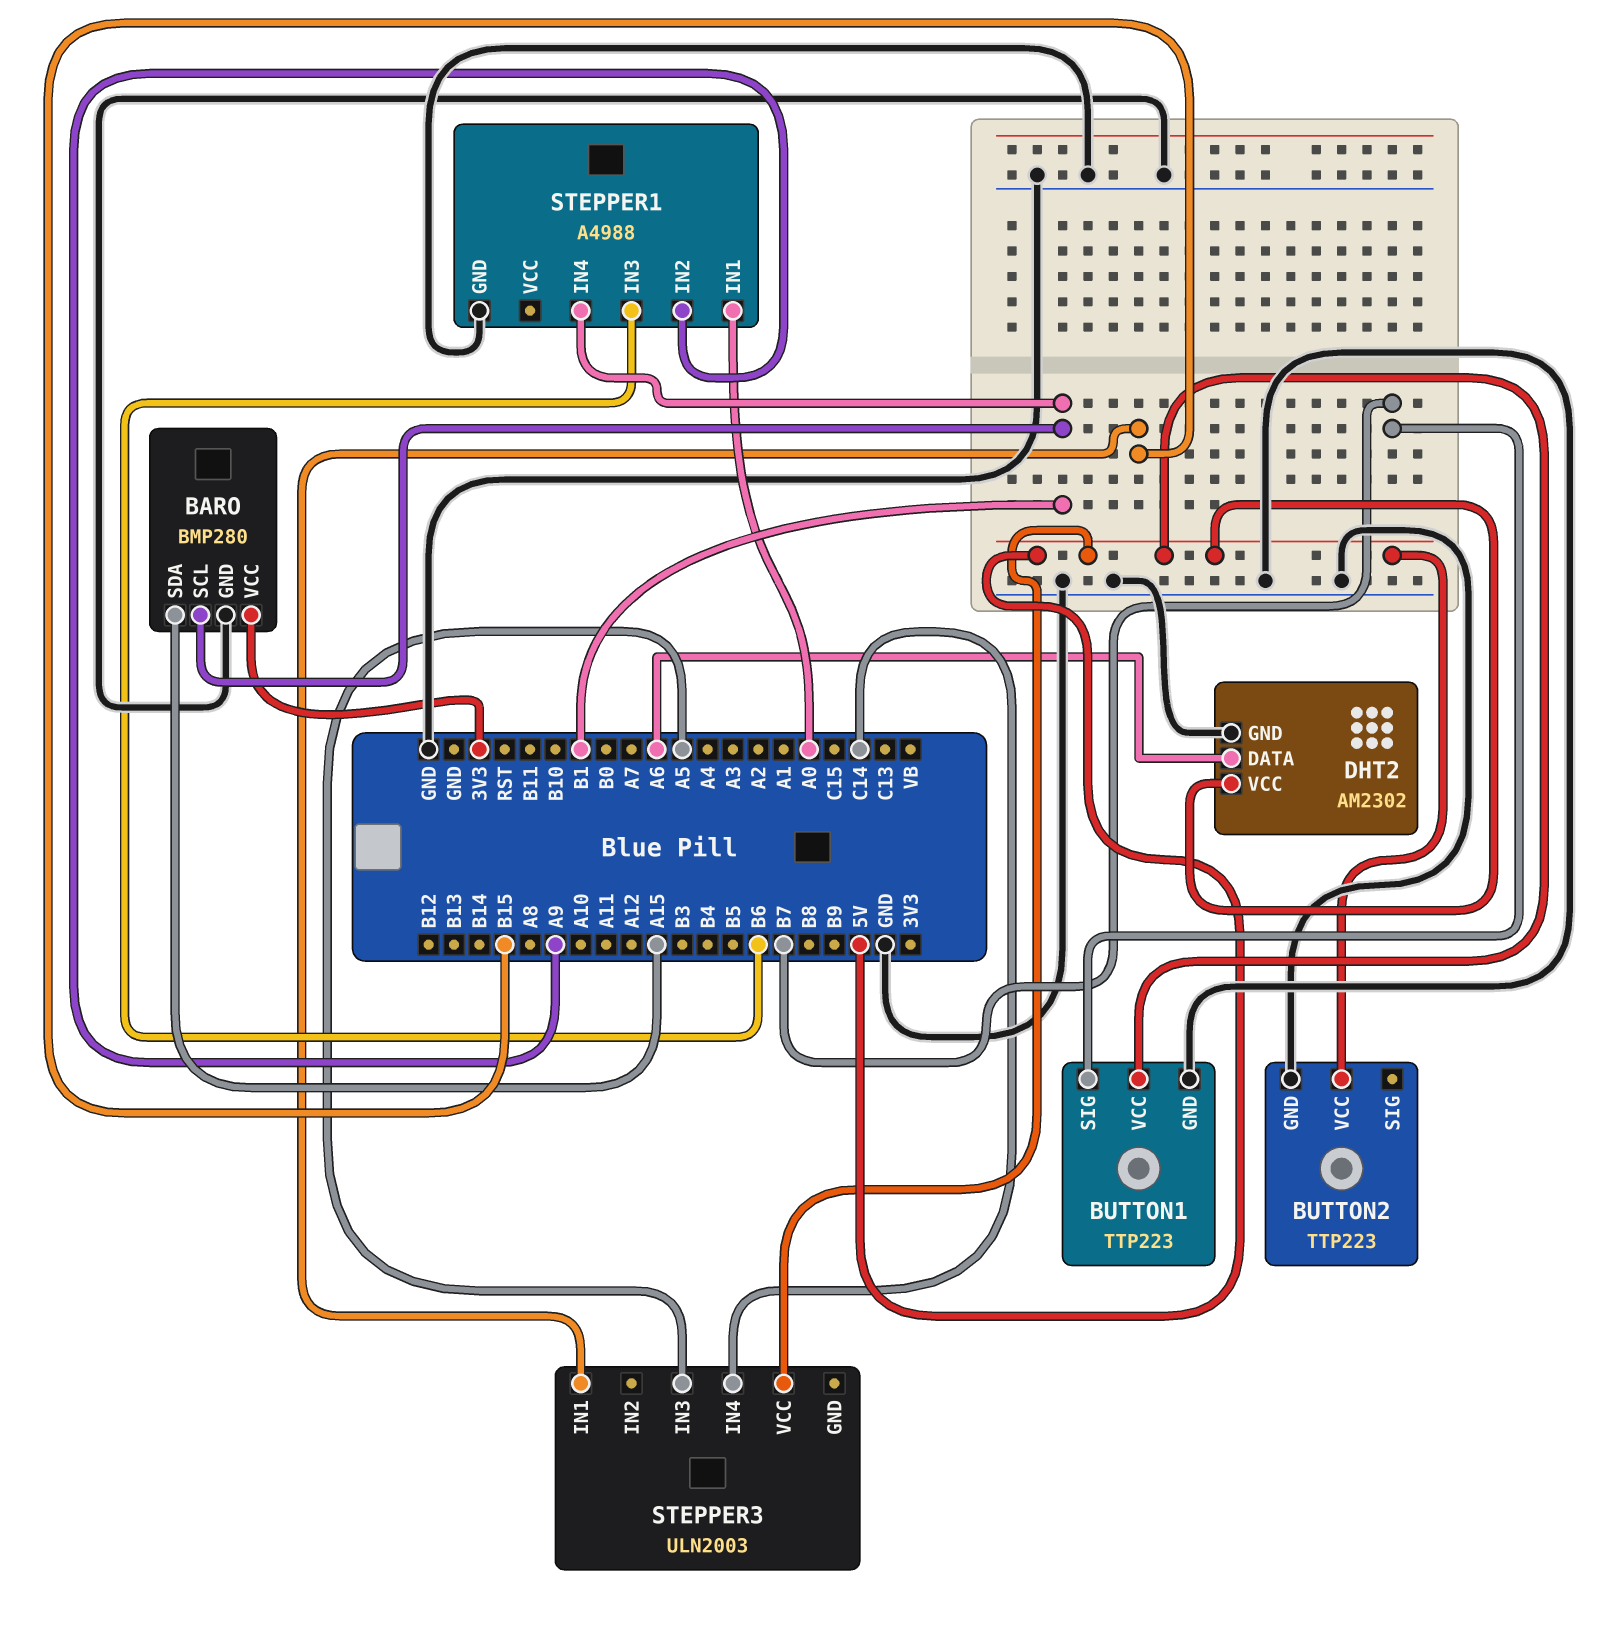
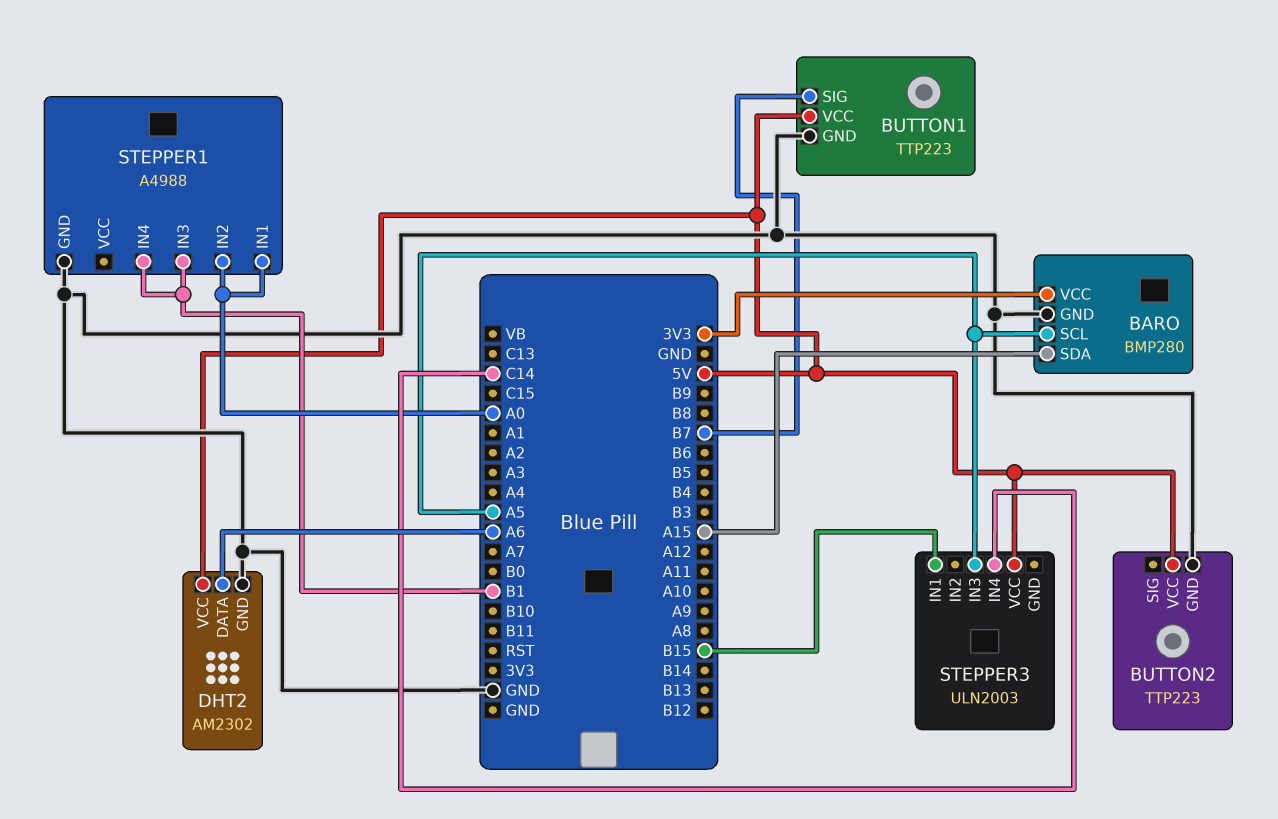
BARO pin SCL: B1 -> A5
STEPPER1 pin IN2: A9 -> A0
STEPPER1 pin IN3: B6 -> B1

